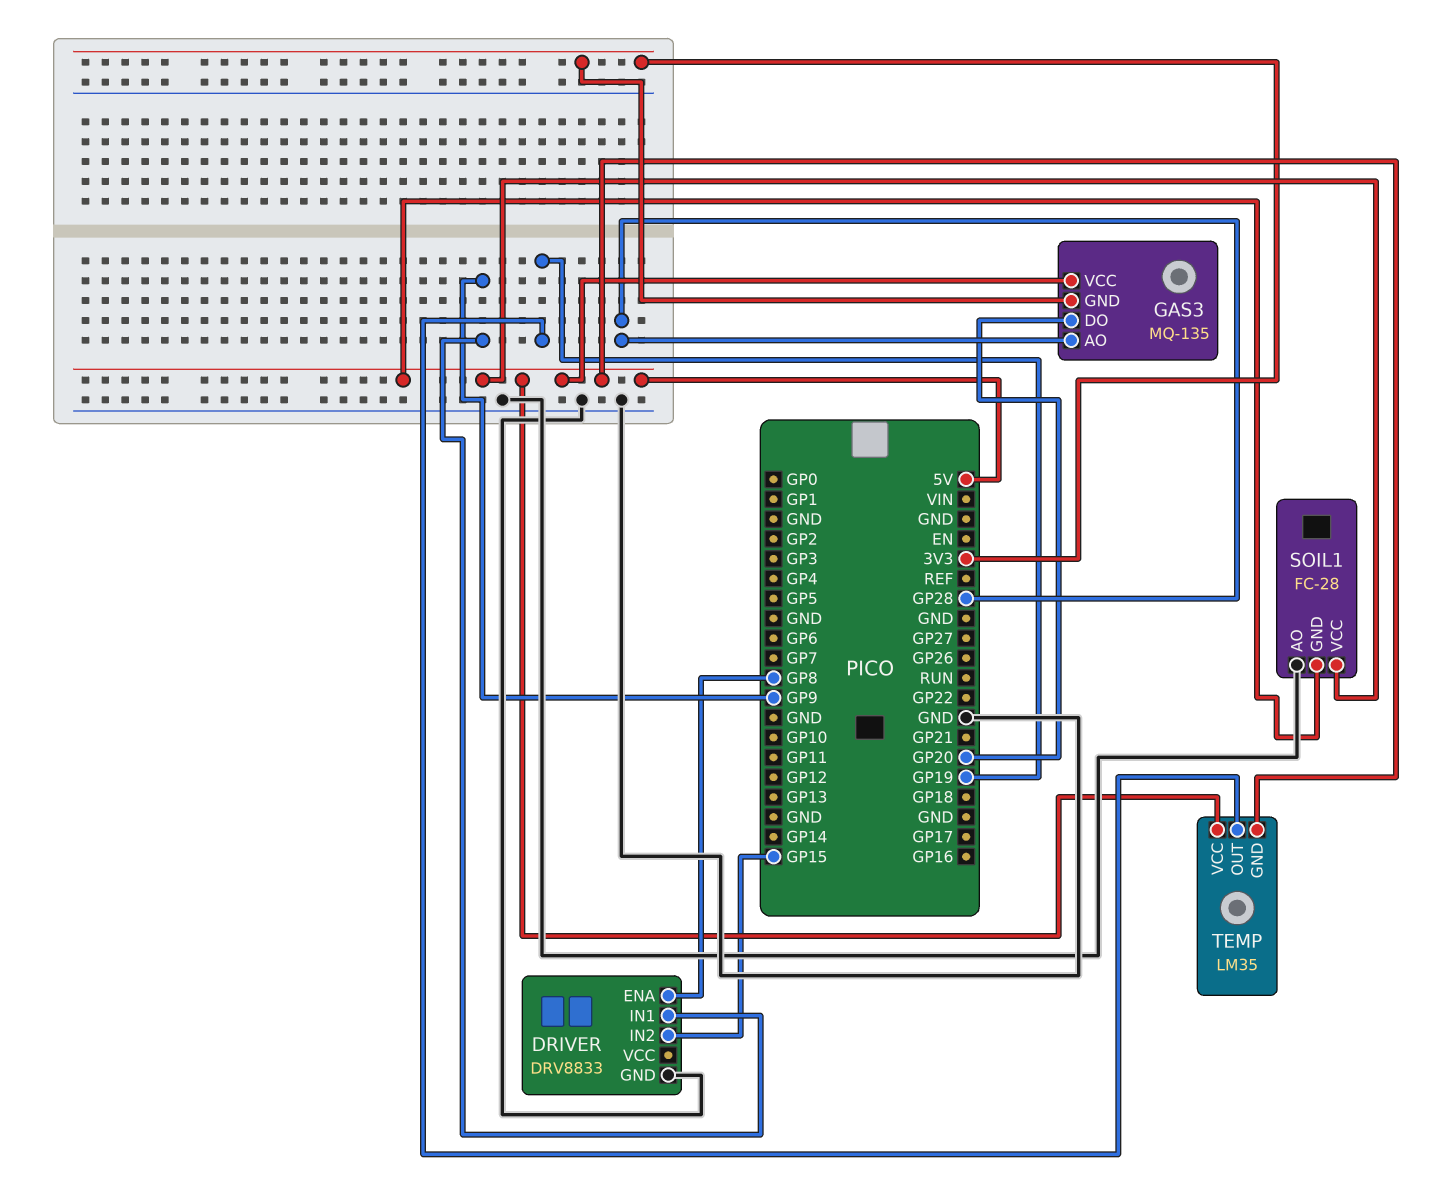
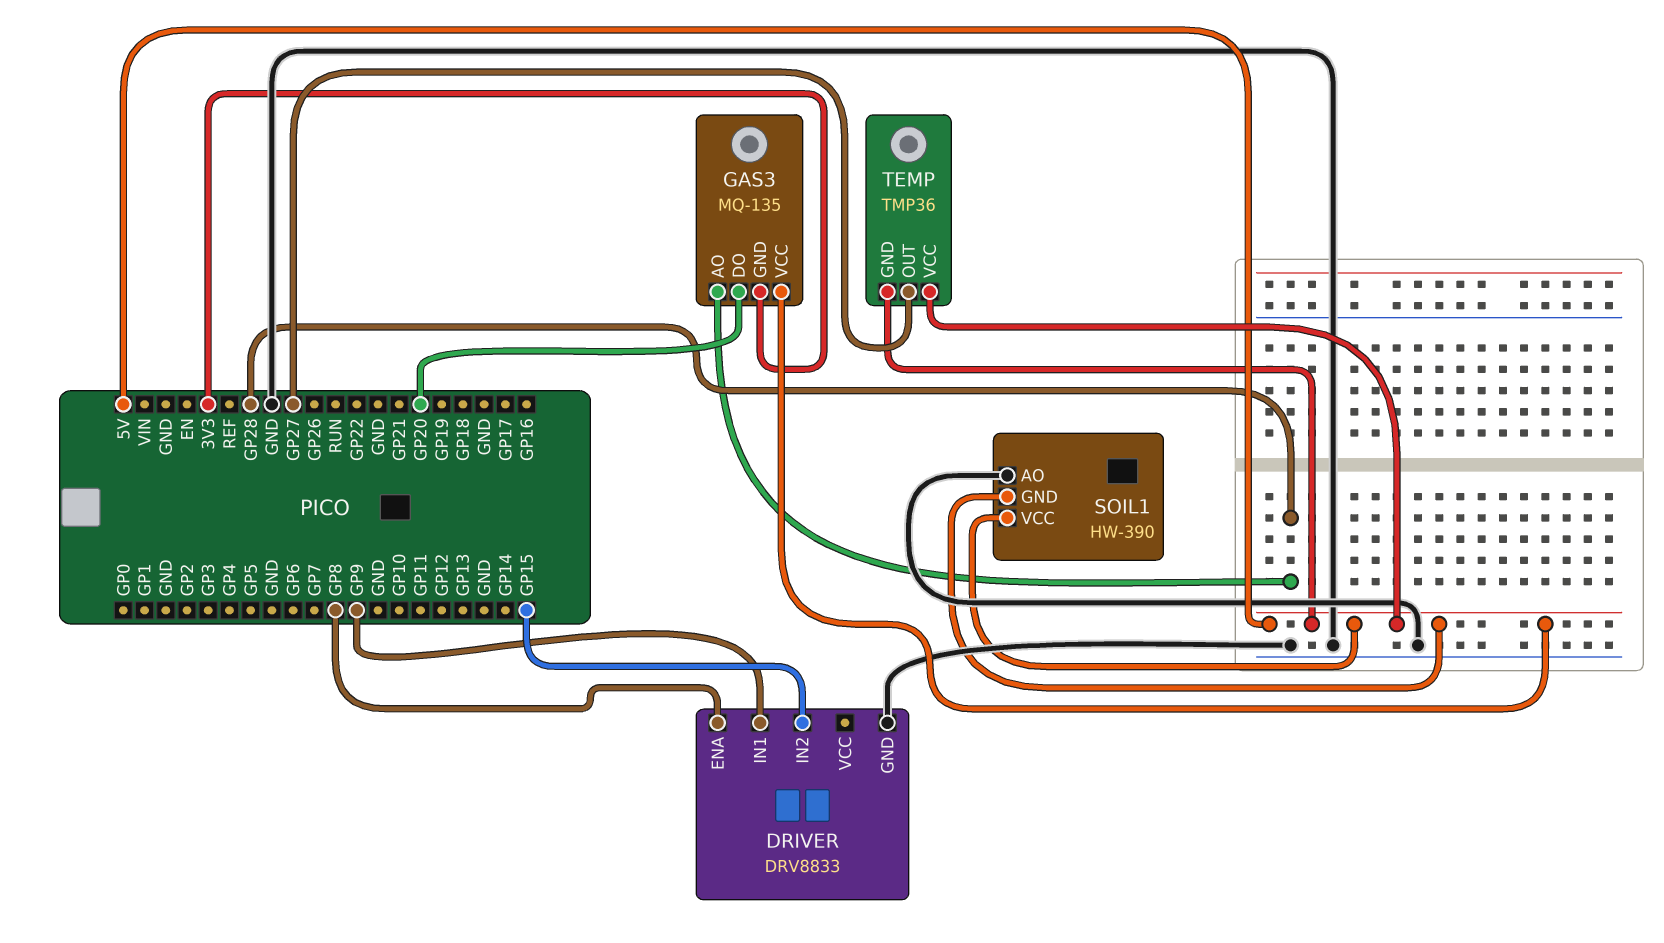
SOIL1: FC-28 -> HW-390
TEMP: LM35 -> TMP36
TEMP pin OUT: GP19 -> GP27

